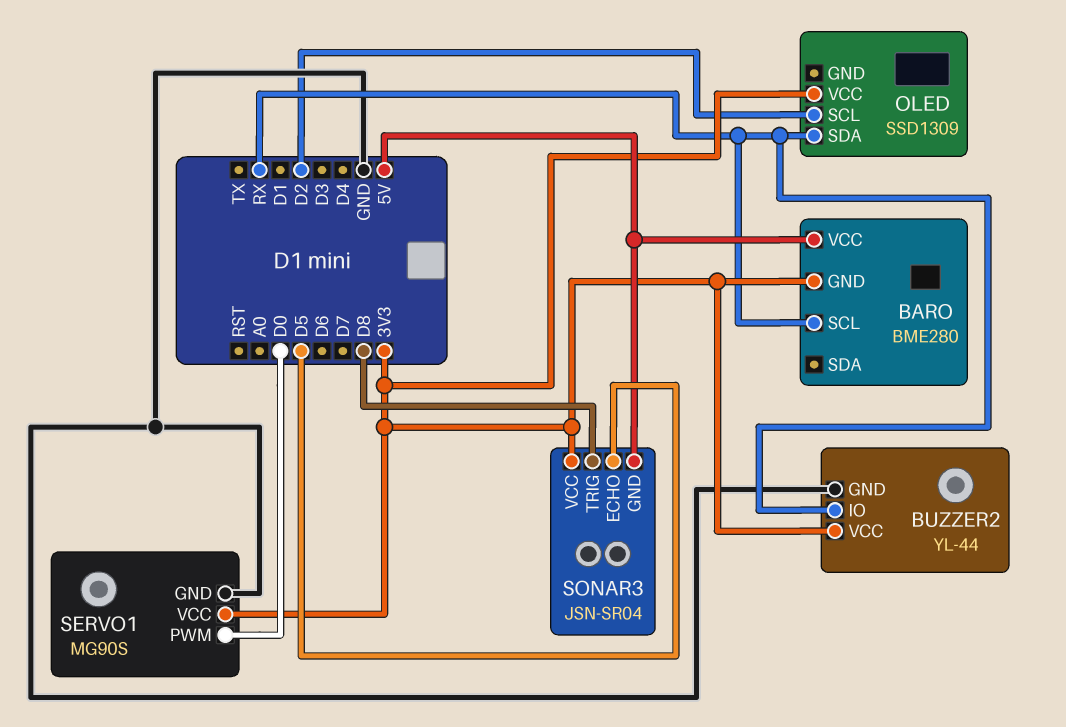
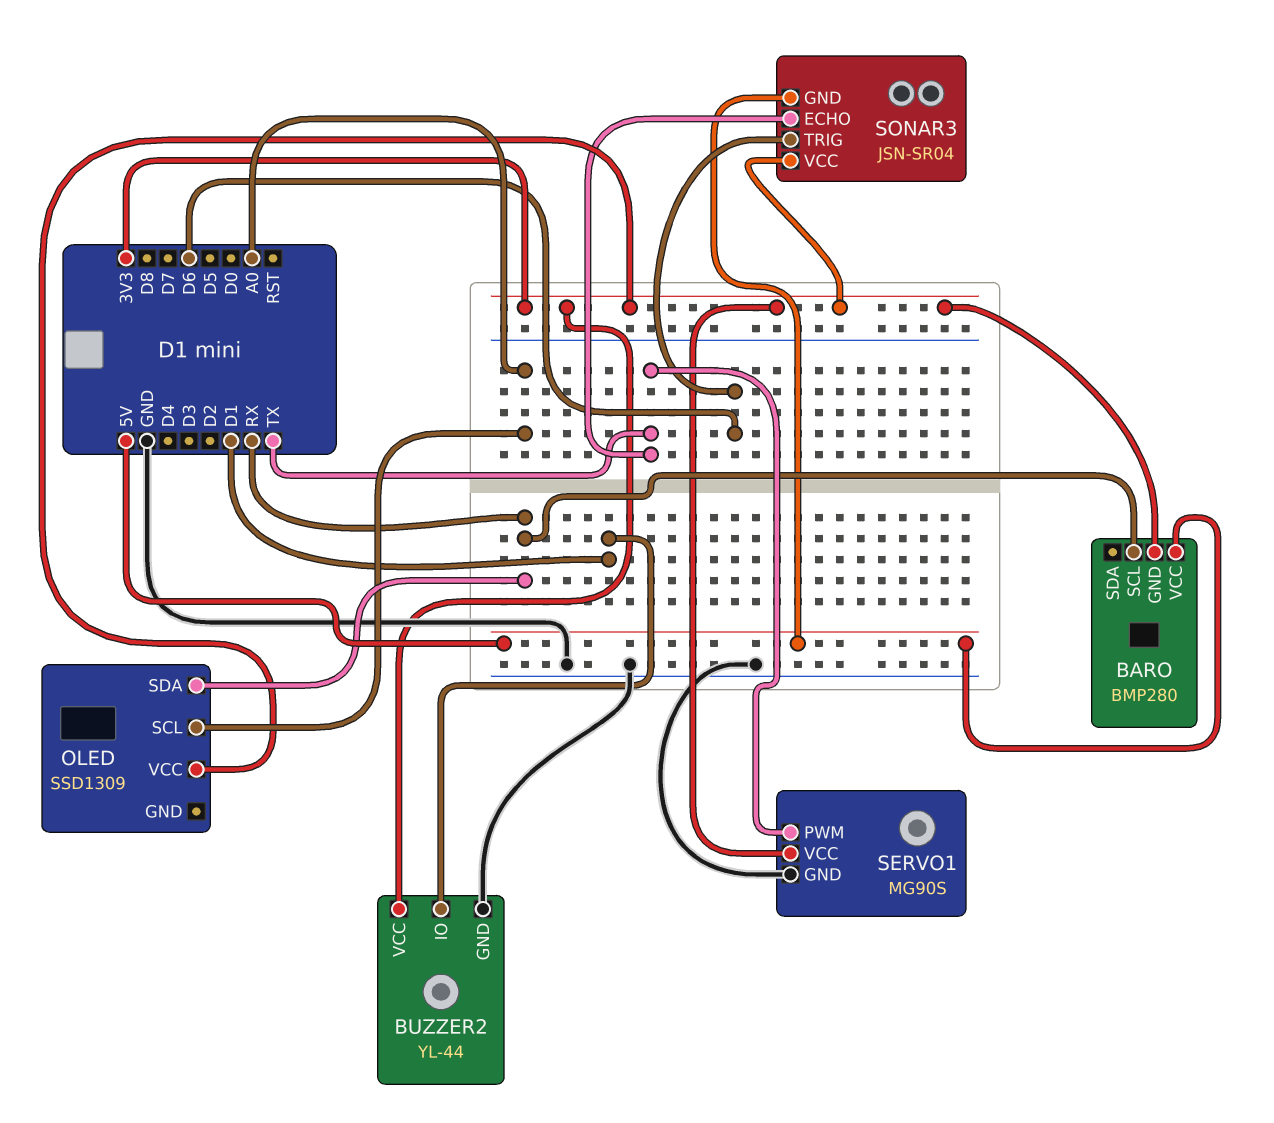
BARO: BME280 -> BMP280
BUZZER2 pin IO: RX -> D1
OLED pin SCL: D2 -> A0
SERVO1 pin PWM: D0 -> TX
SONAR3 pin ECHO: D5 -> TX
SONAR3 pin TRIG: D8 -> D6

